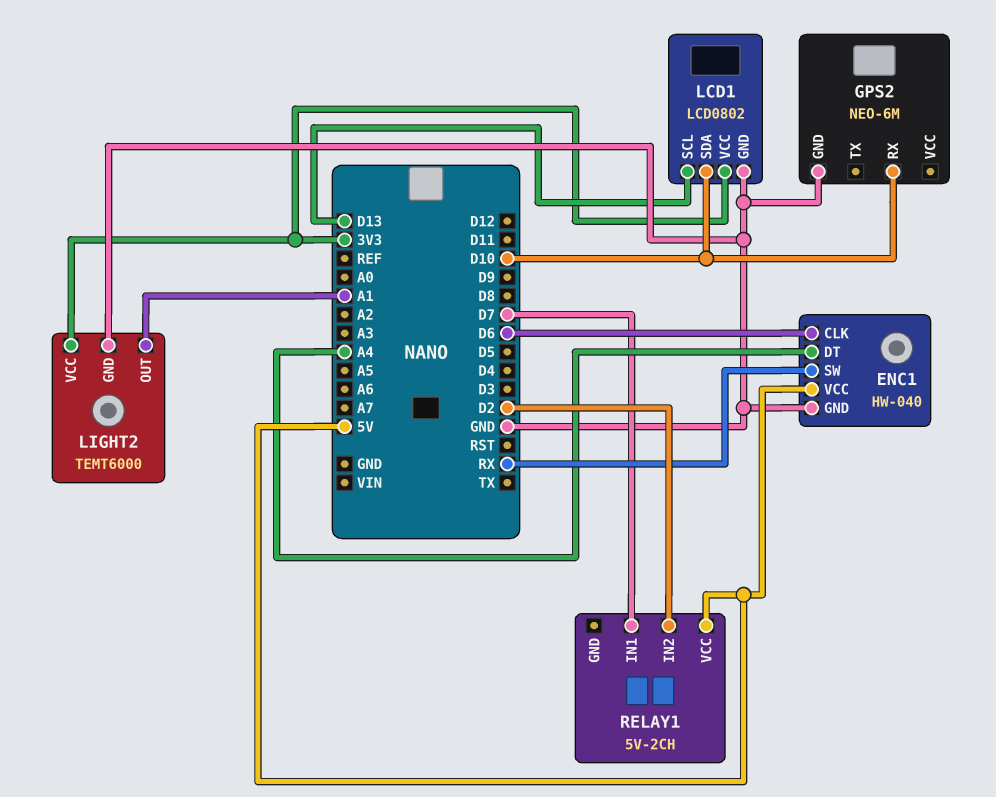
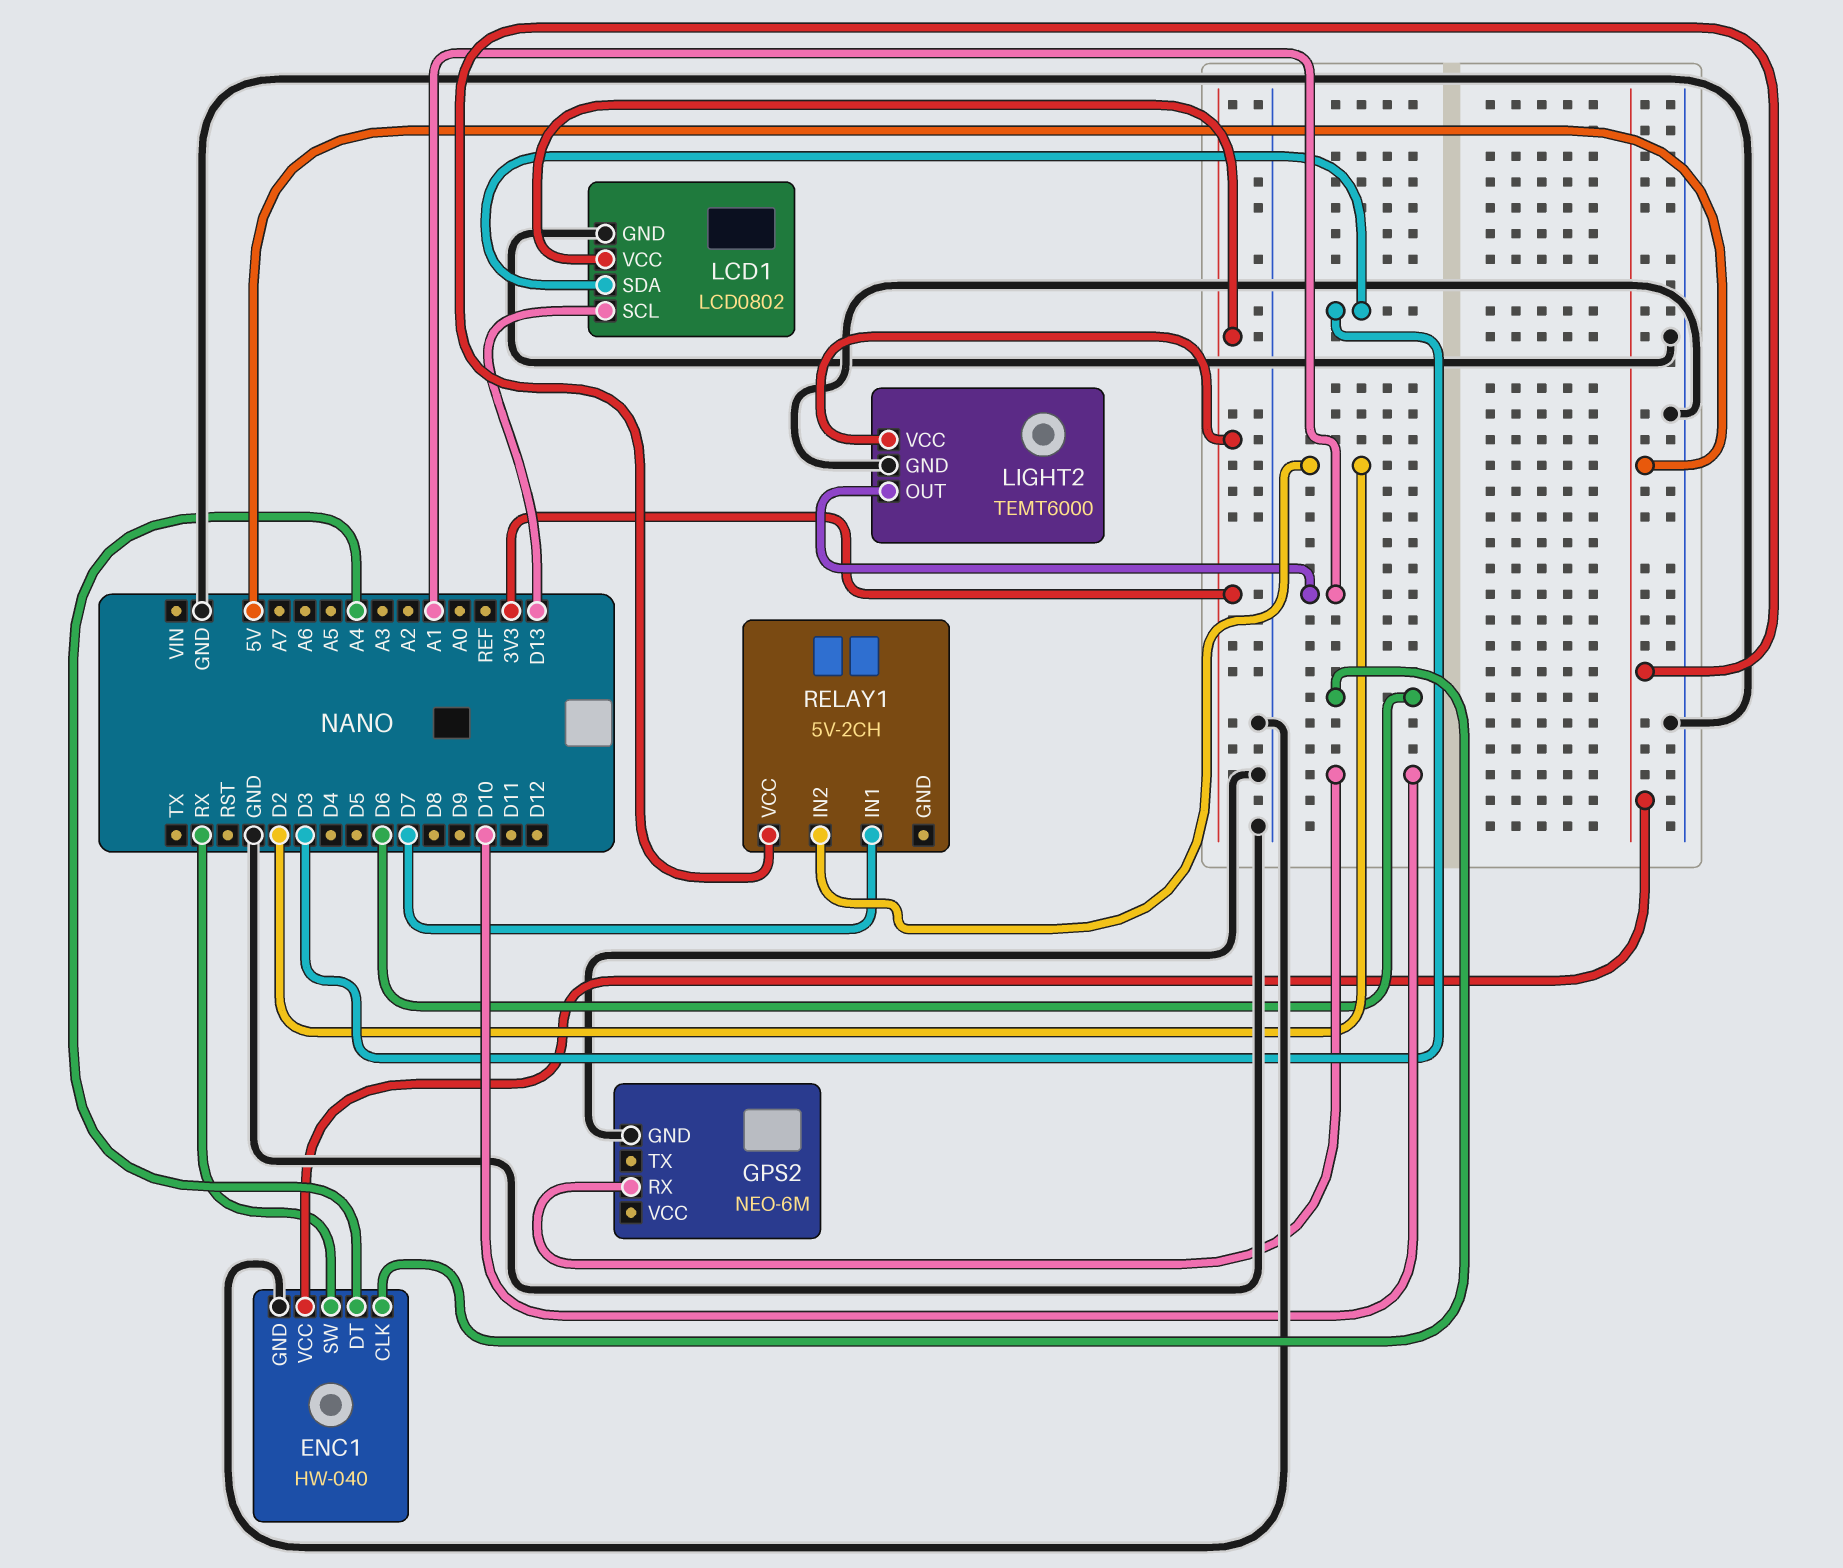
LCD1 pin SDA: D10 -> D3

